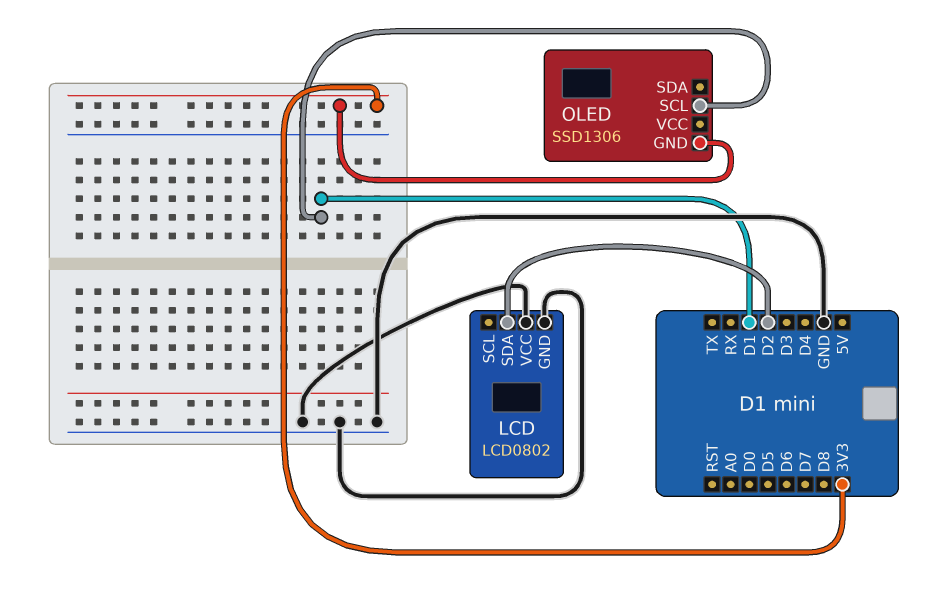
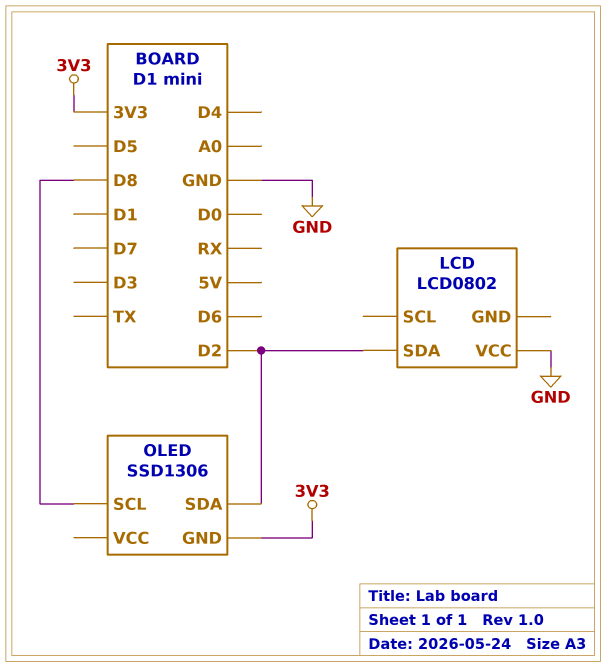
LCD pin GND: GND -> none
OLED pin SCL: D1 -> D8
OLED pin SDA: none -> D2

